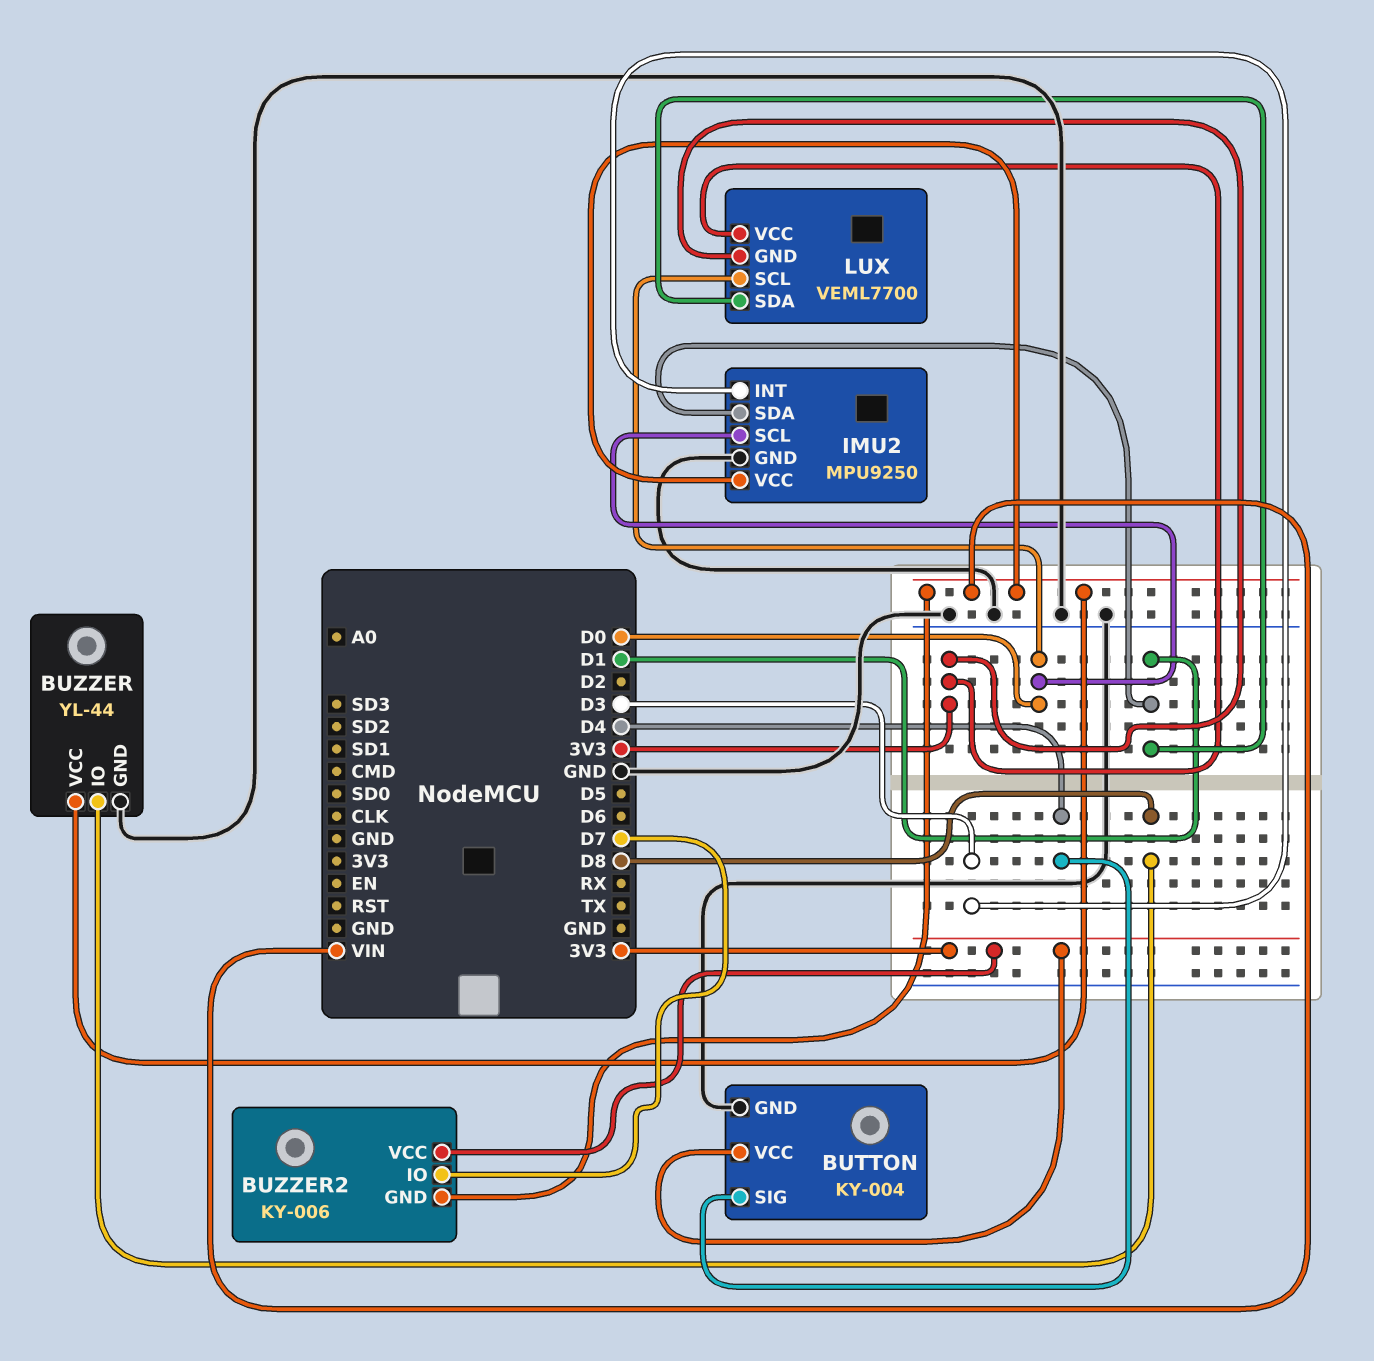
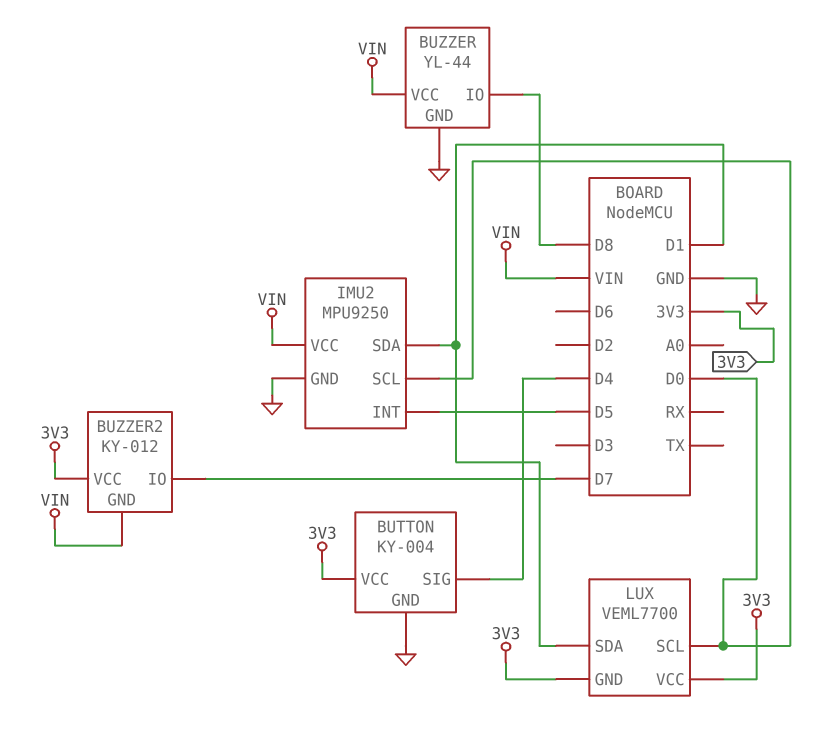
BUZZER2: KY-006 -> KY-012
IMU2 pin INT: D3 -> D5

